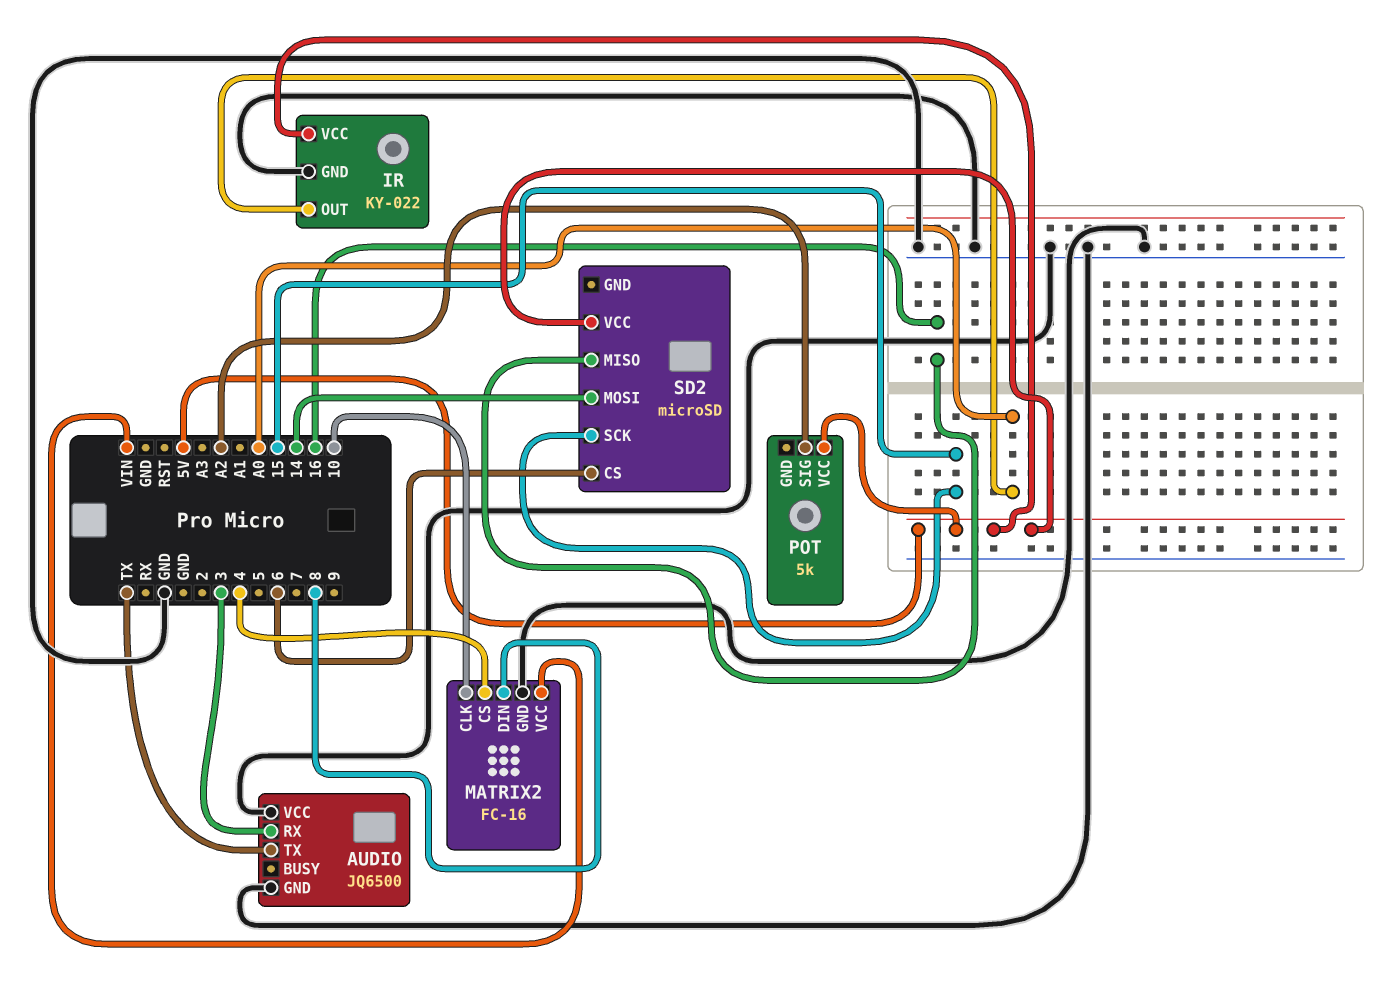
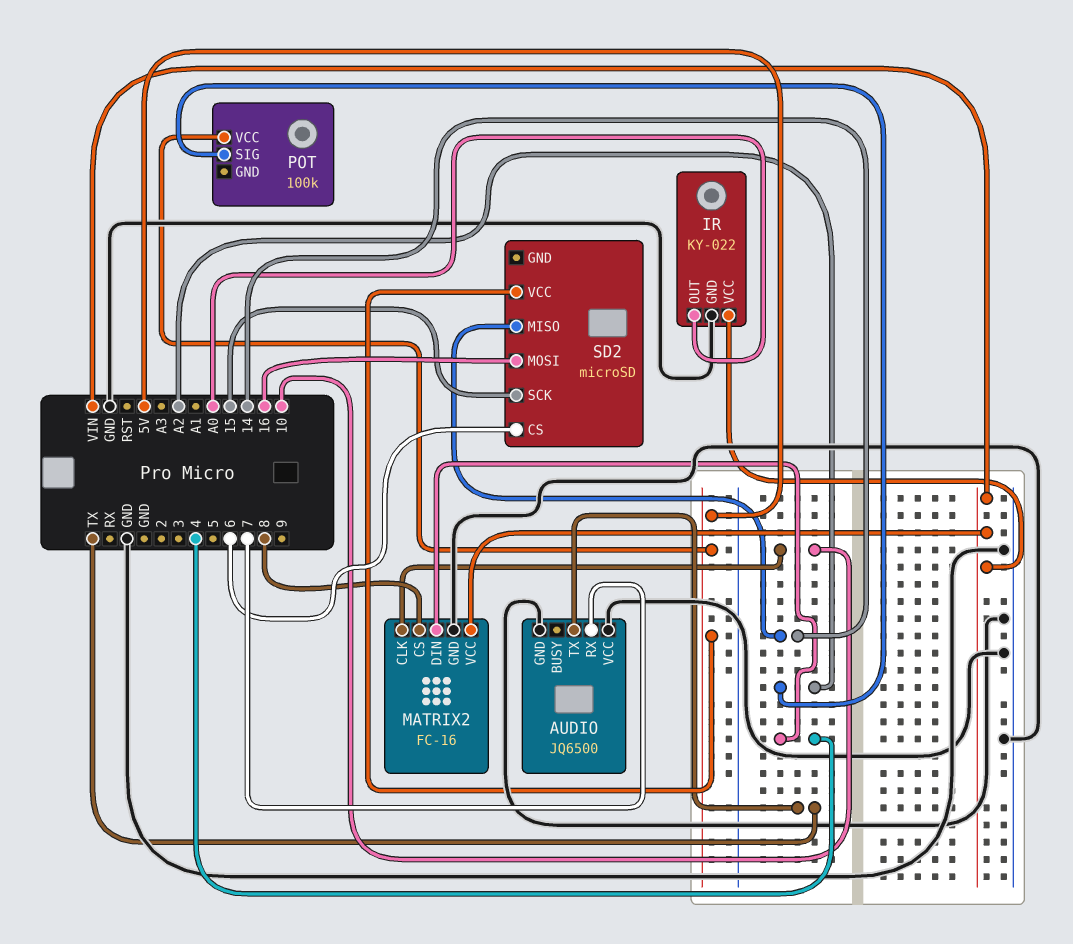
AUDIO pin RX: 3 -> 7
IR pin VCC: 5V -> VIN
MATRIX2 pin CS: 4 -> 8
MATRIX2 pin DIN: 8 -> 4
POT: 5k -> 100k
SD2 pin MISO: 16 -> 14
SD2 pin MOSI: 14 -> 16

